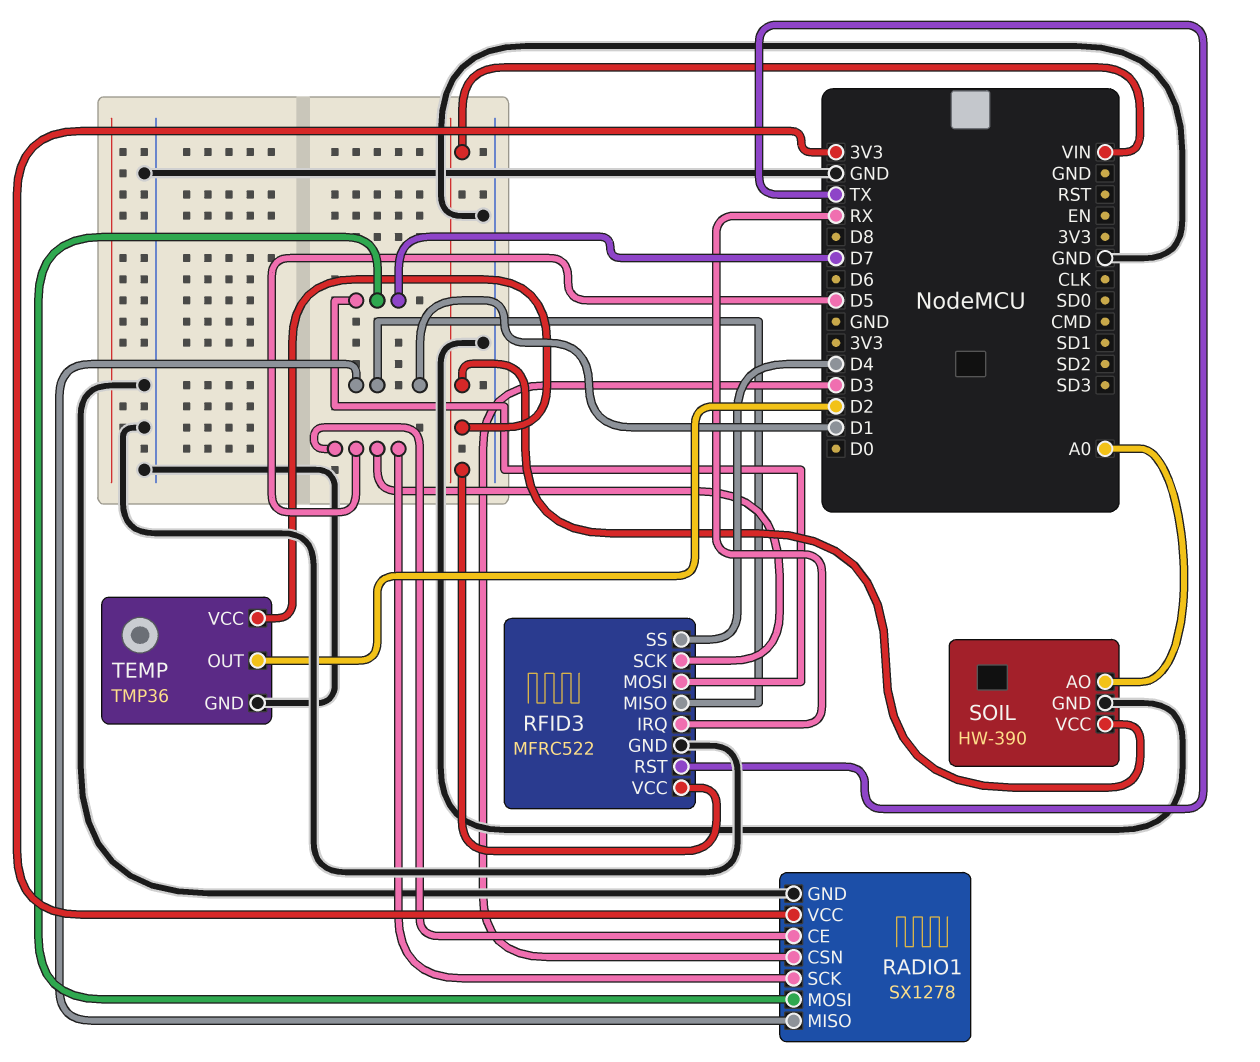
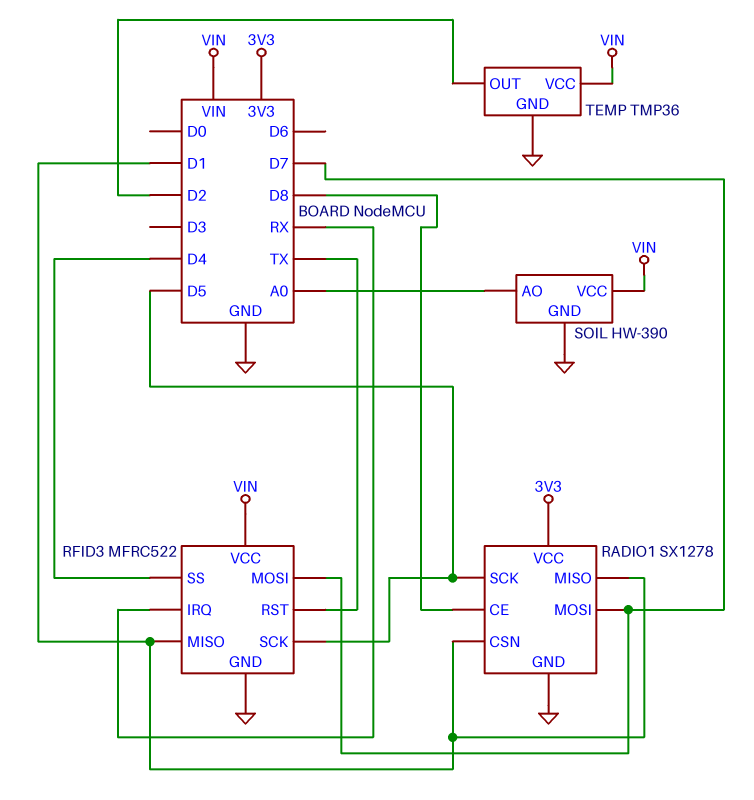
RADIO1 pin CE: D5 -> D8
RADIO1 pin CSN: D3 -> D1

